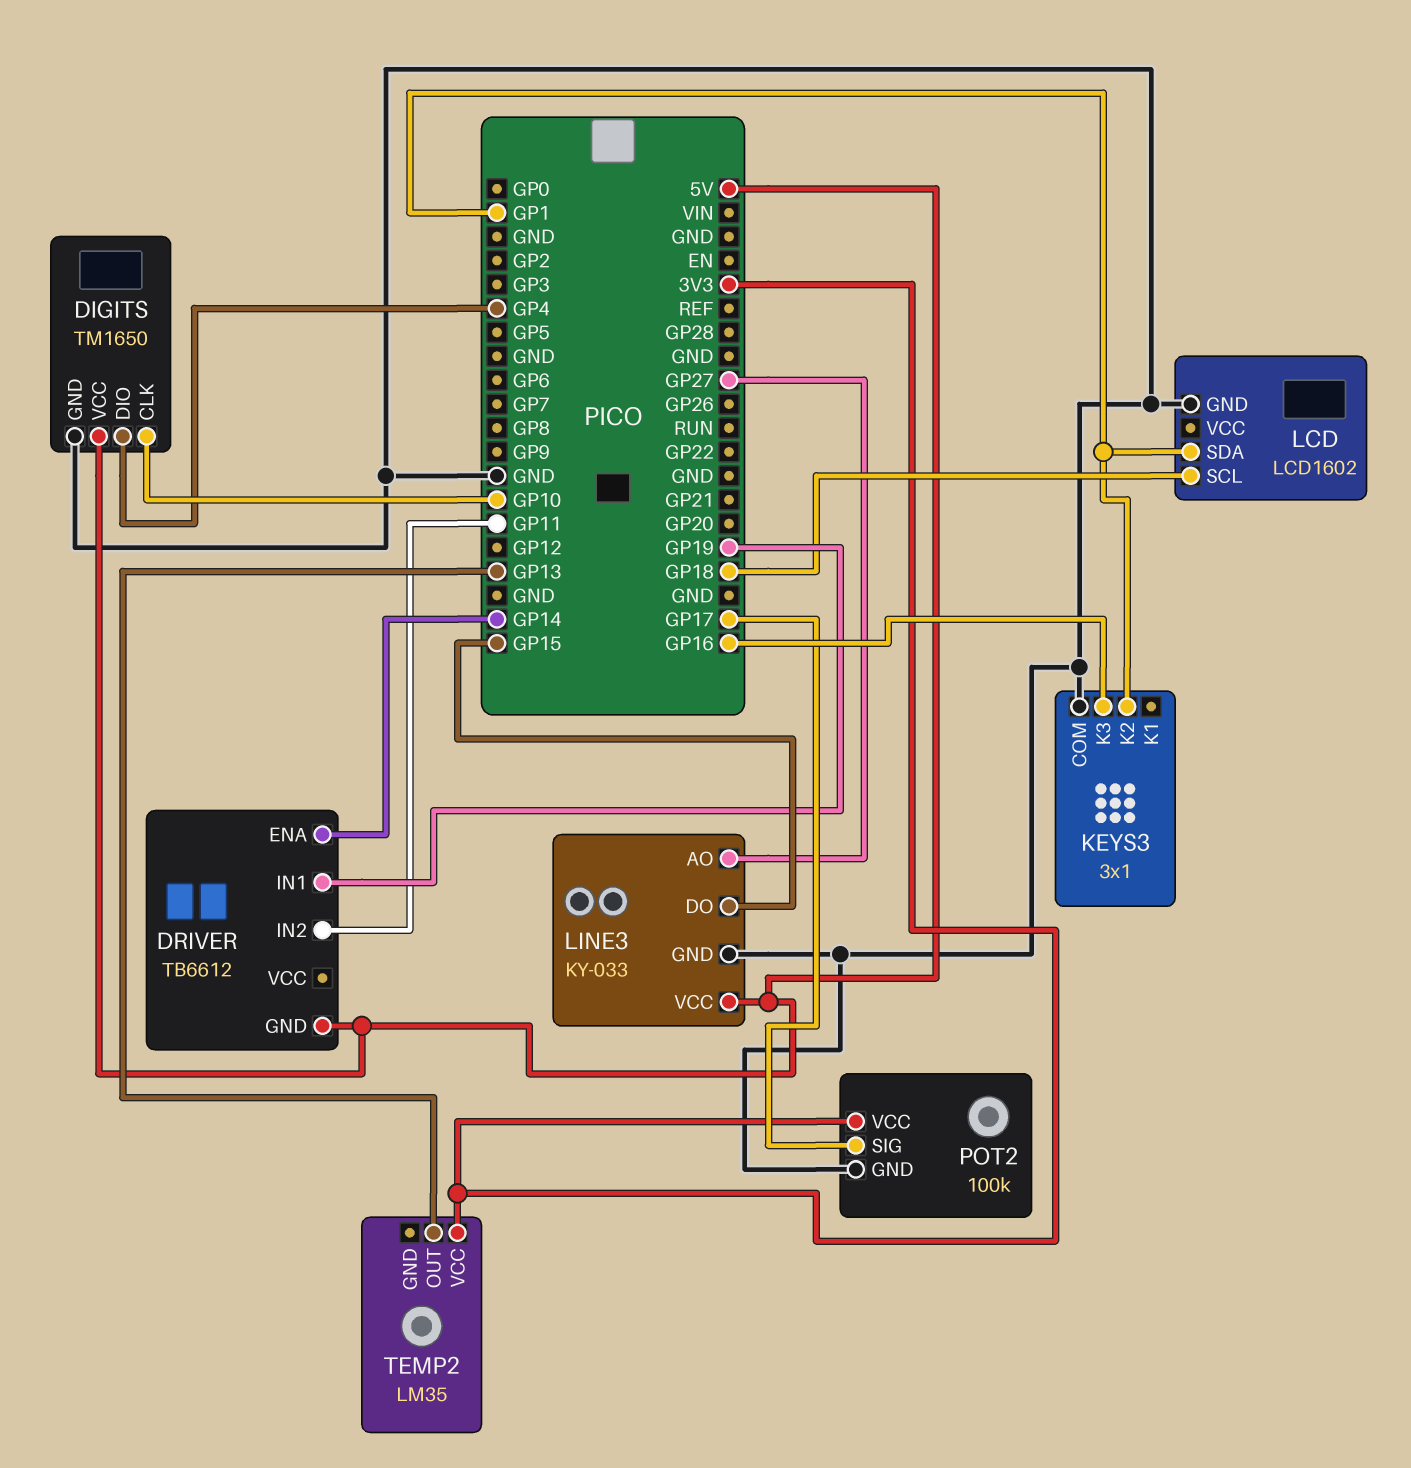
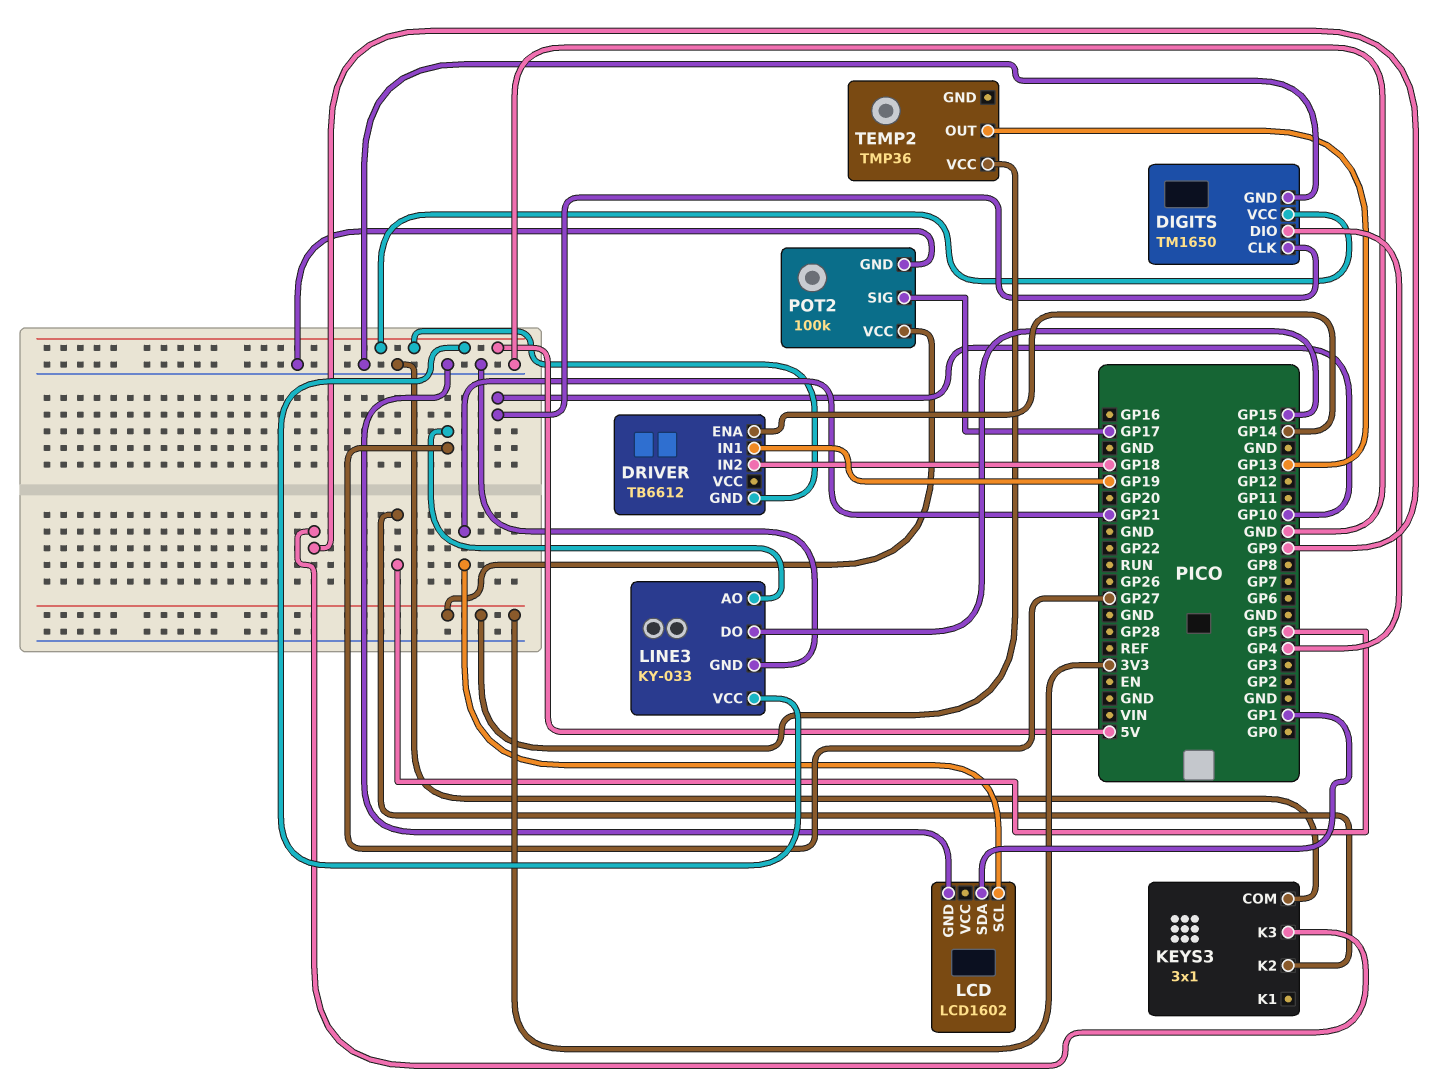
DRIVER pin IN2: GP11 -> GP18
KEYS3 pin K2: GP1 -> GP5
KEYS3 pin K3: GP16 -> GP9
LCD pin SCL: GP18 -> GP21
TEMP2: LM35 -> TMP36

